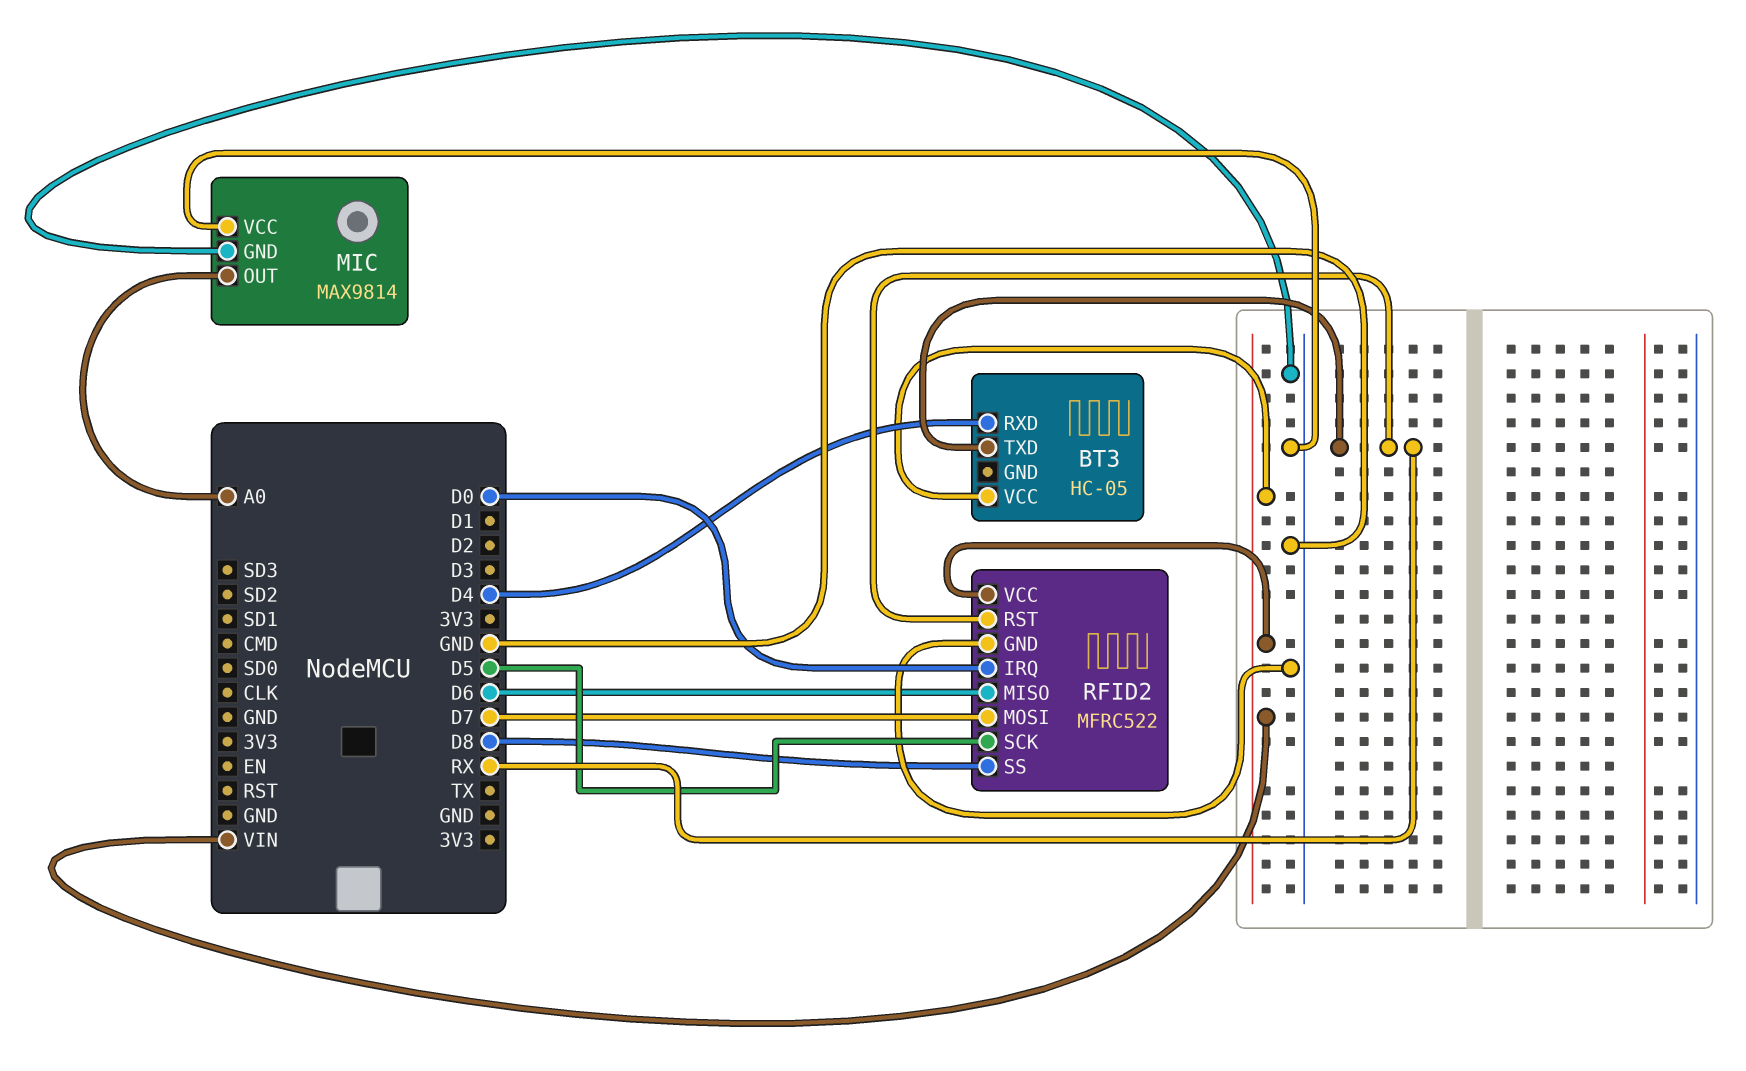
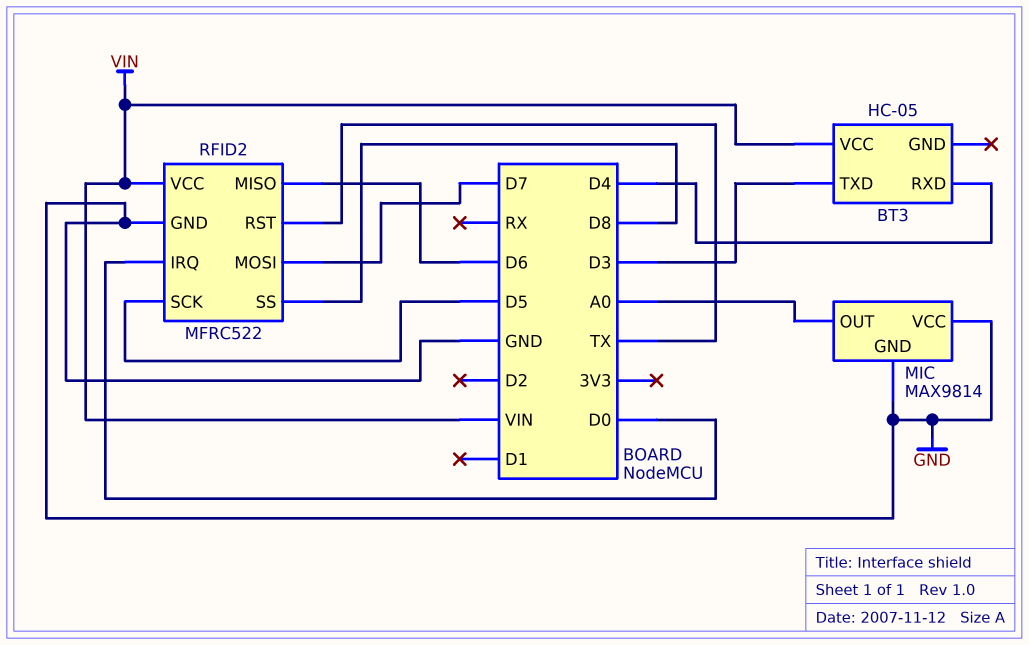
BT3 pin TXD: RX -> D3
RFID2 pin RST: RX -> TX

